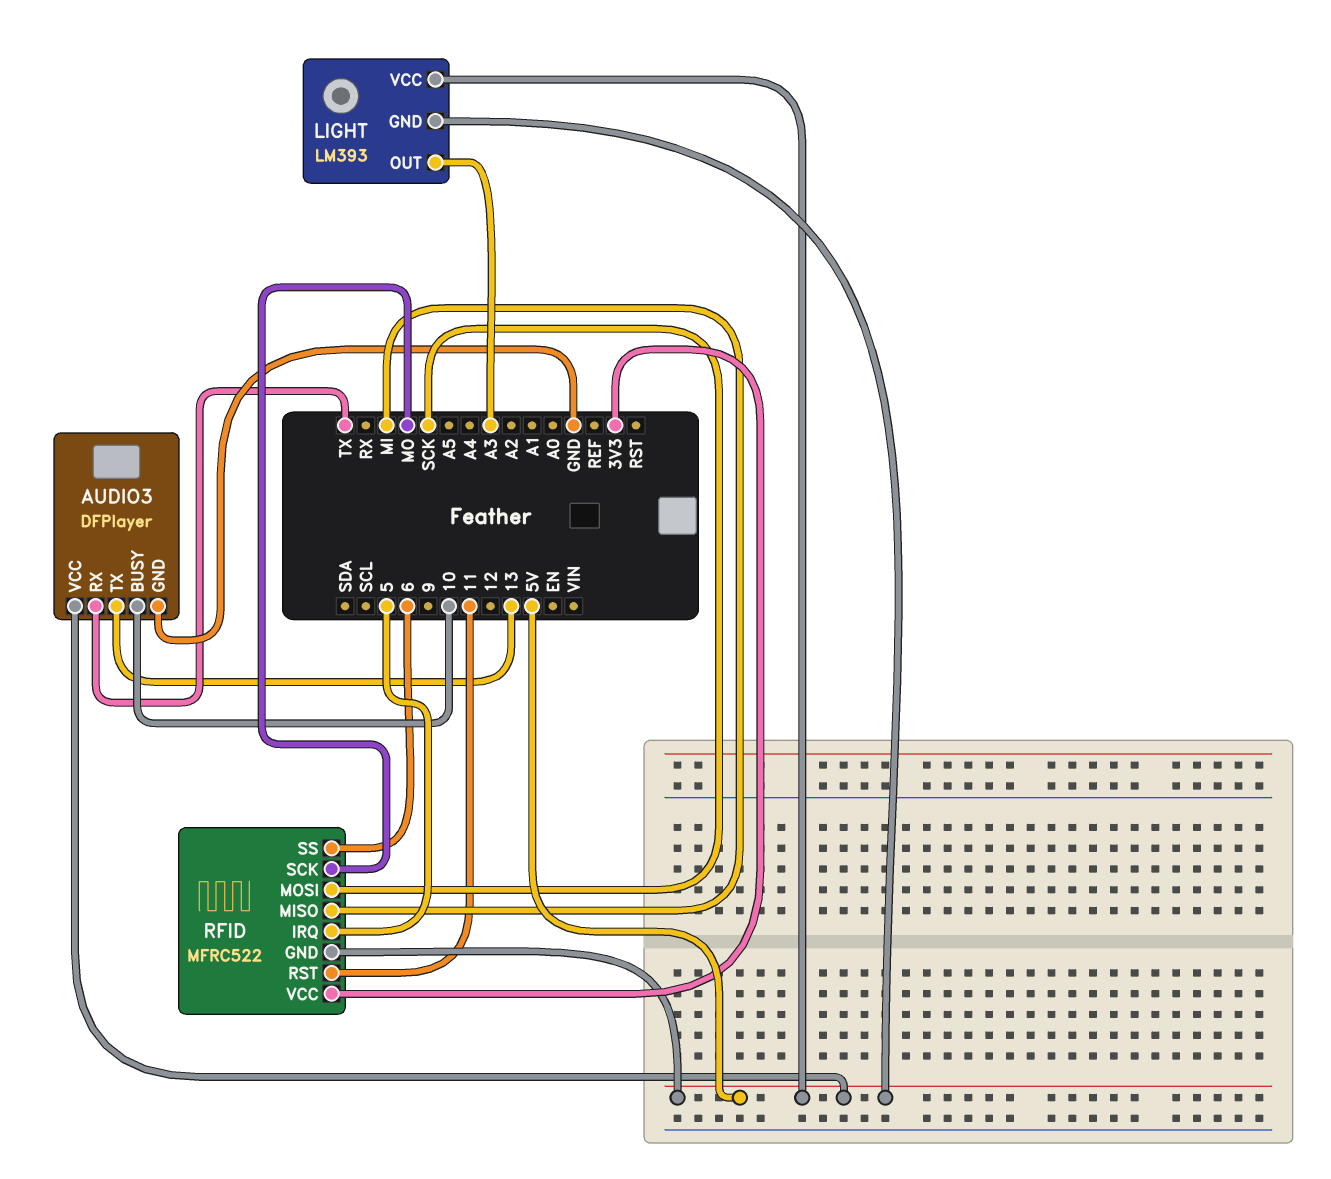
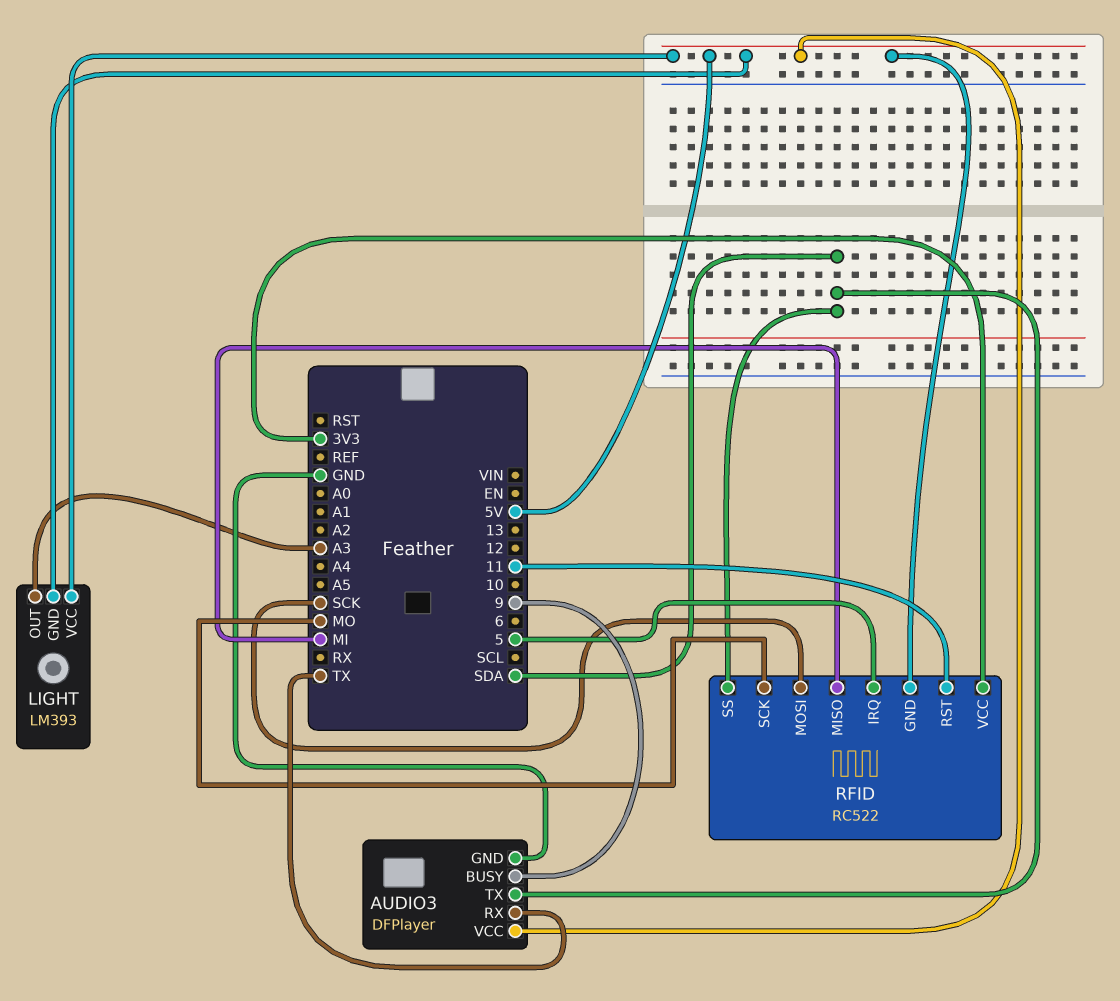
AUDIO3 pin BUSY: 10 -> 9
AUDIO3 pin TX: 13 -> SDA
RFID: MFRC522 -> RC522
RFID pin SS: 6 -> SDA

